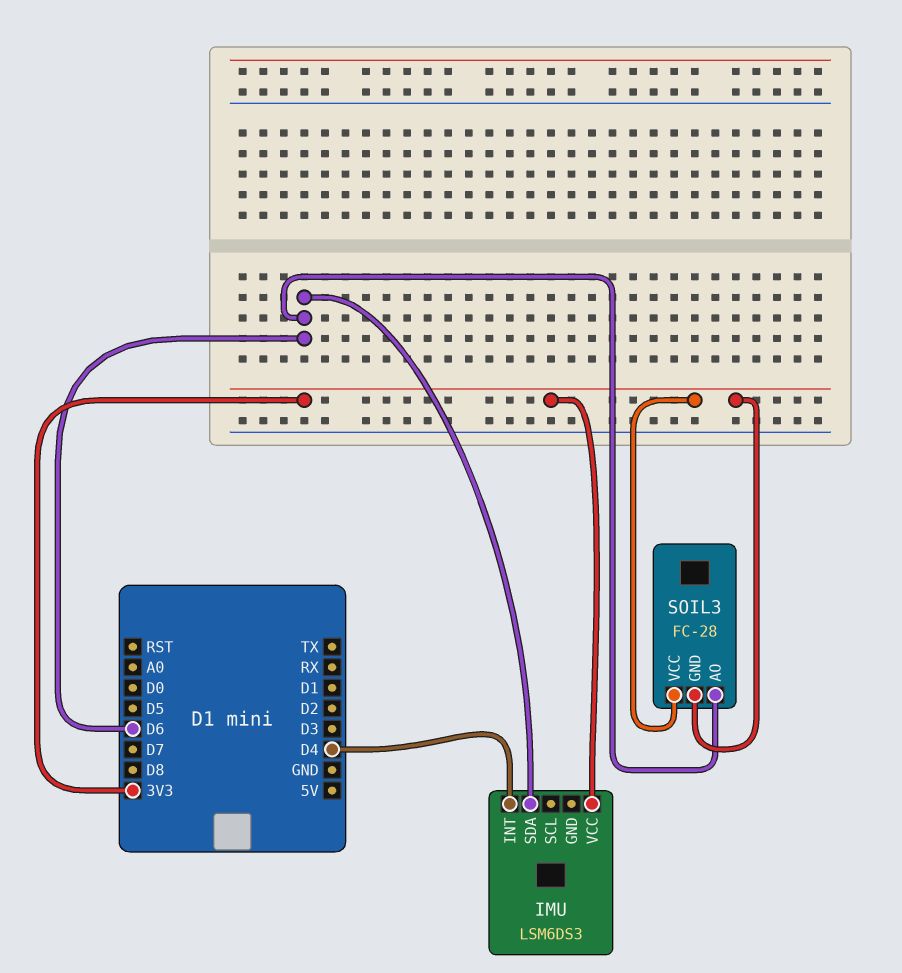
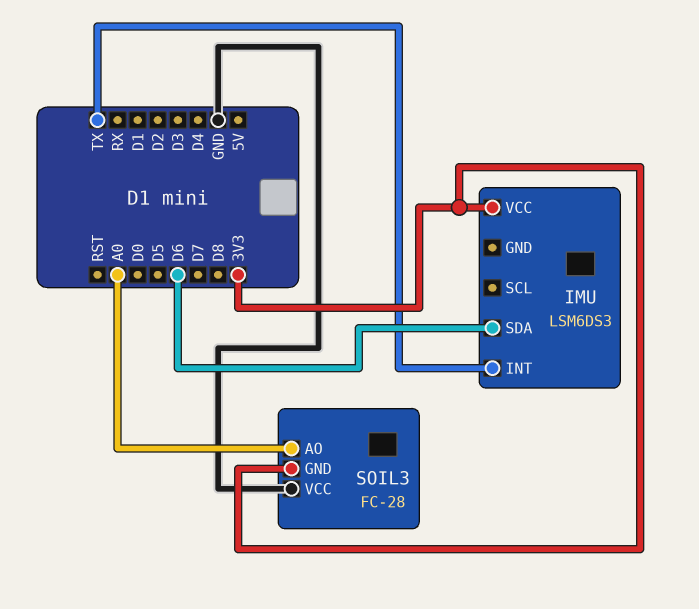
IMU pin INT: D4 -> TX
SOIL3 pin AO: D6 -> A0
SOIL3 pin VCC: 3V3 -> GND

